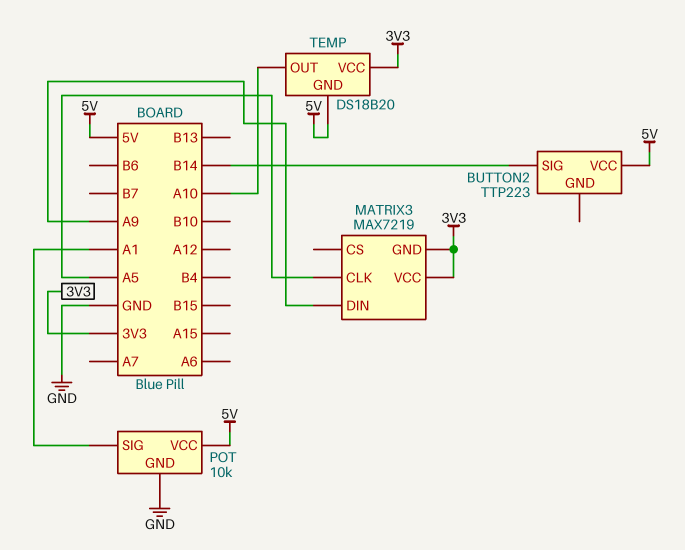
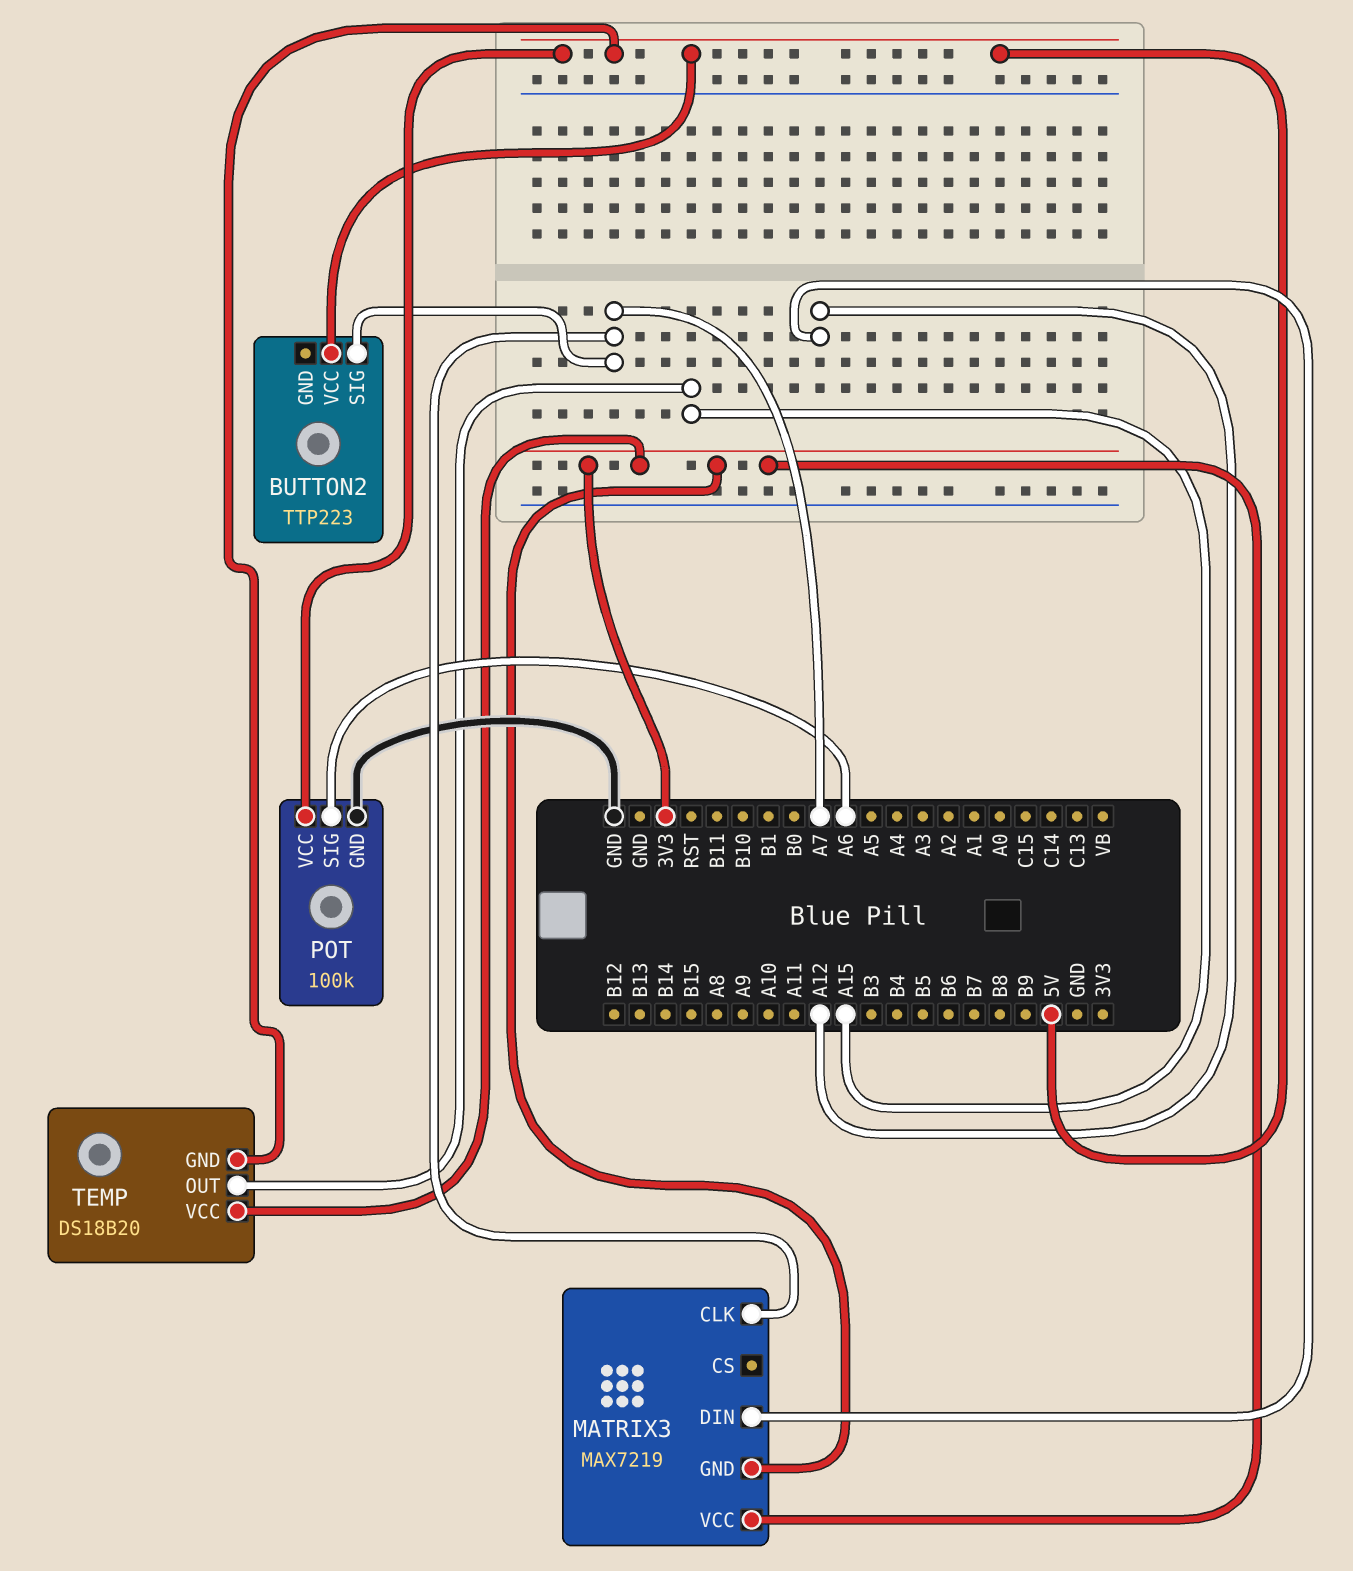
BUTTON2 pin SIG: B14 -> A7
MATRIX3 pin CLK: A5 -> A7
MATRIX3 pin DIN: A9 -> A12
POT: 10k -> 100k
POT pin SIG: A1 -> A6
TEMP pin OUT: A10 -> A15

